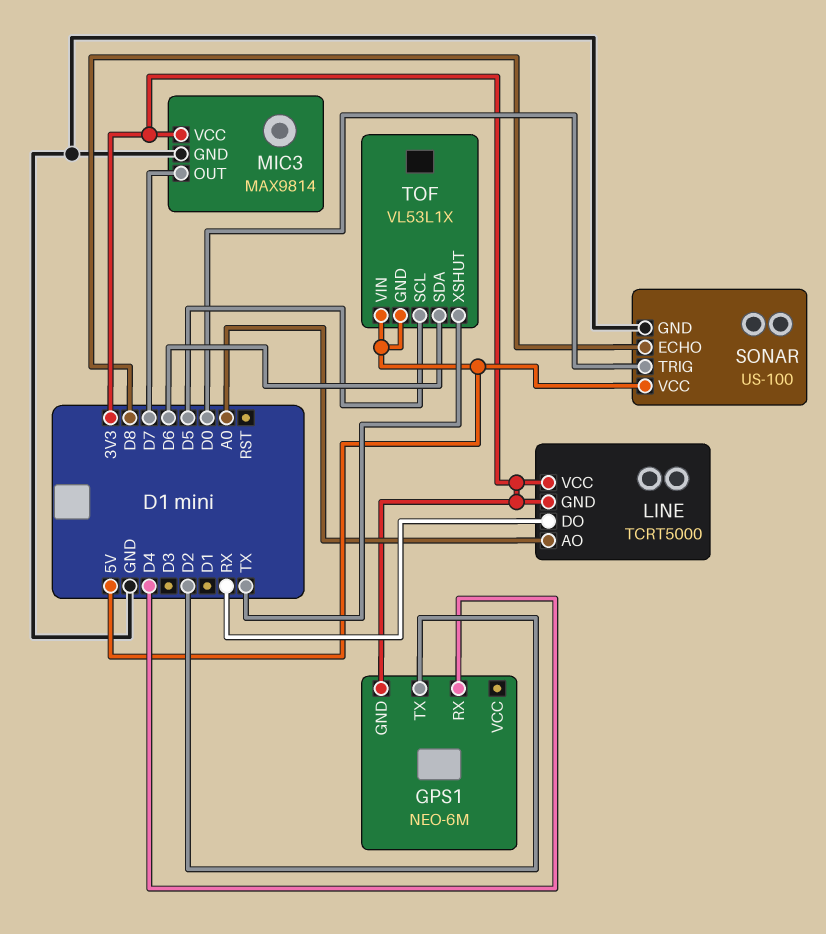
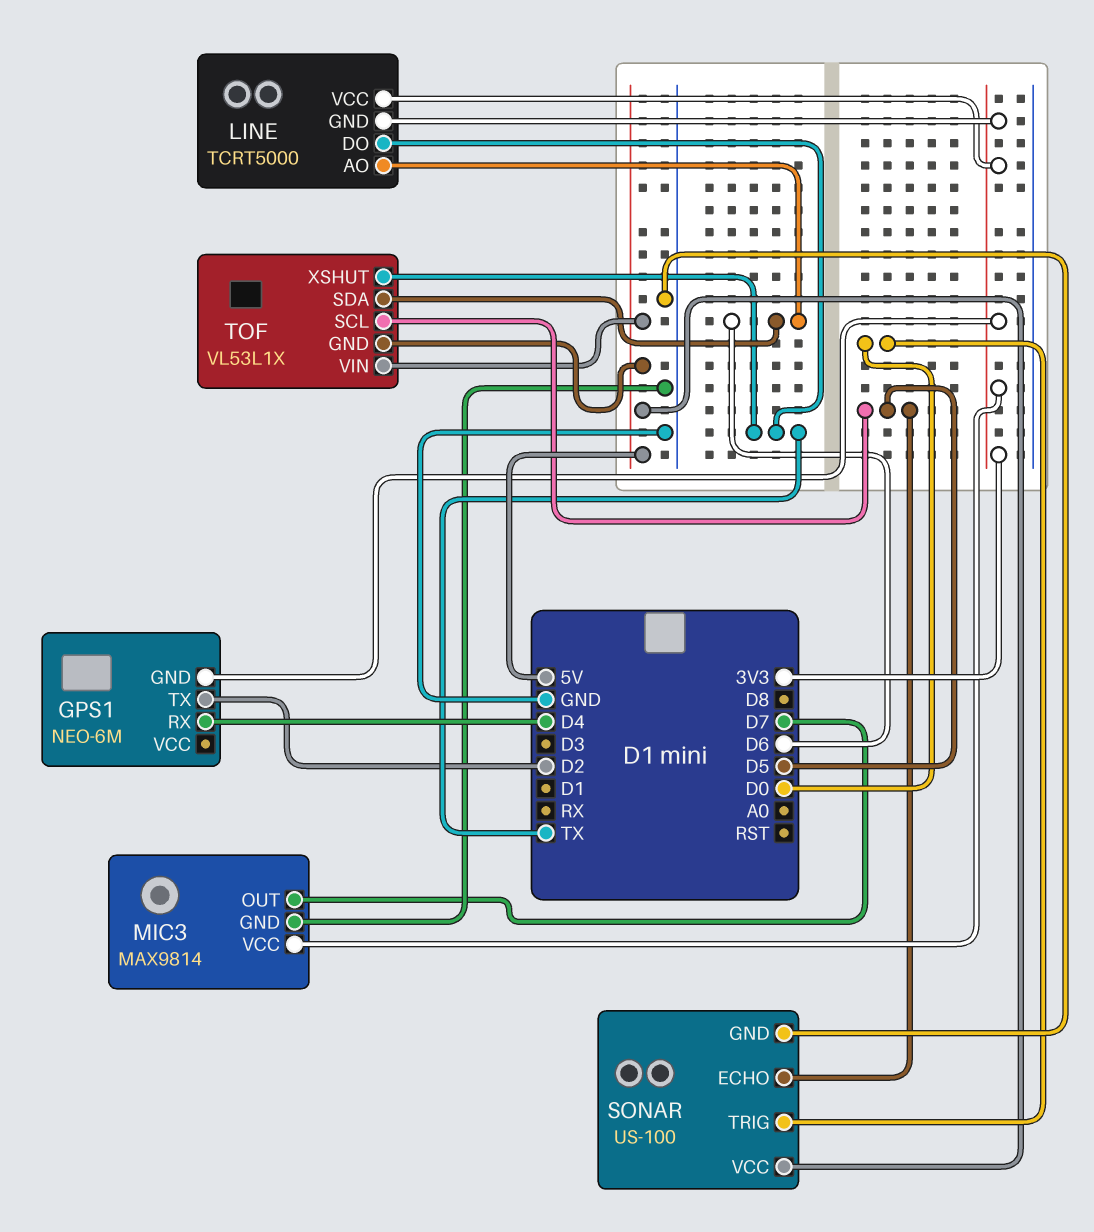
LINE pin AO: A0 -> D6
LINE pin DO: RX -> TX
SONAR pin ECHO: D8 -> D5

